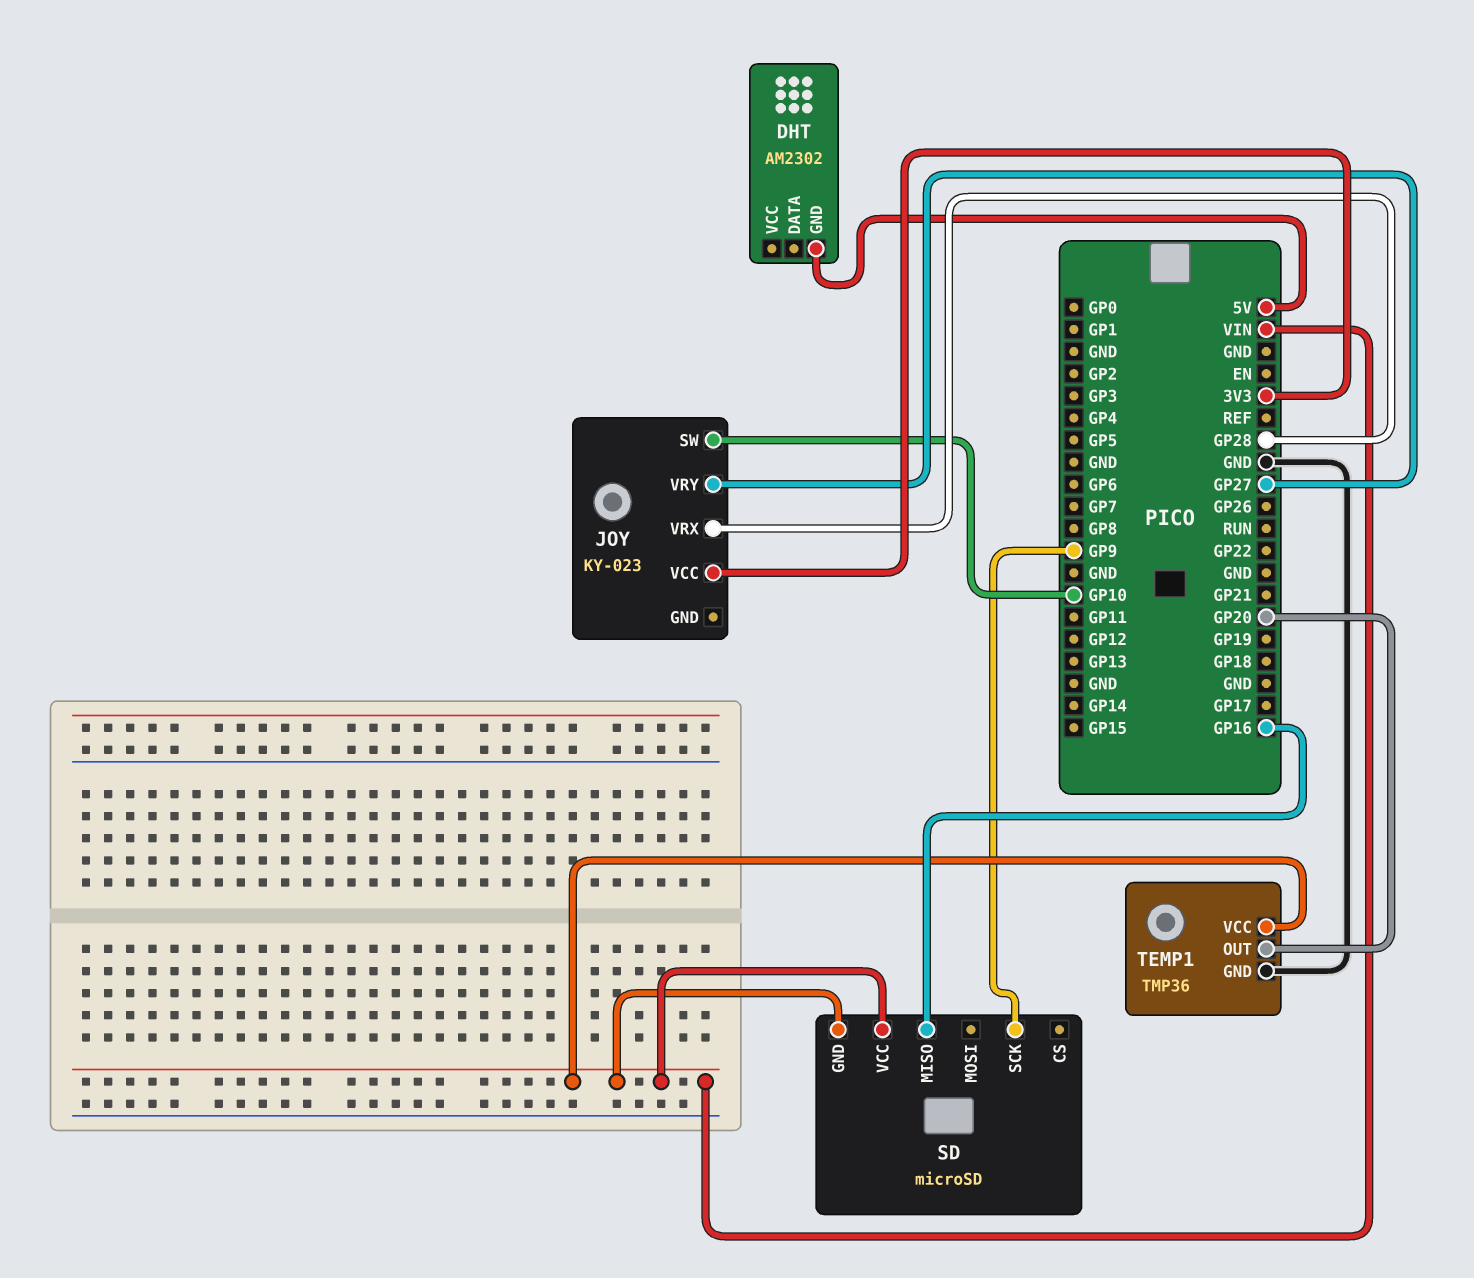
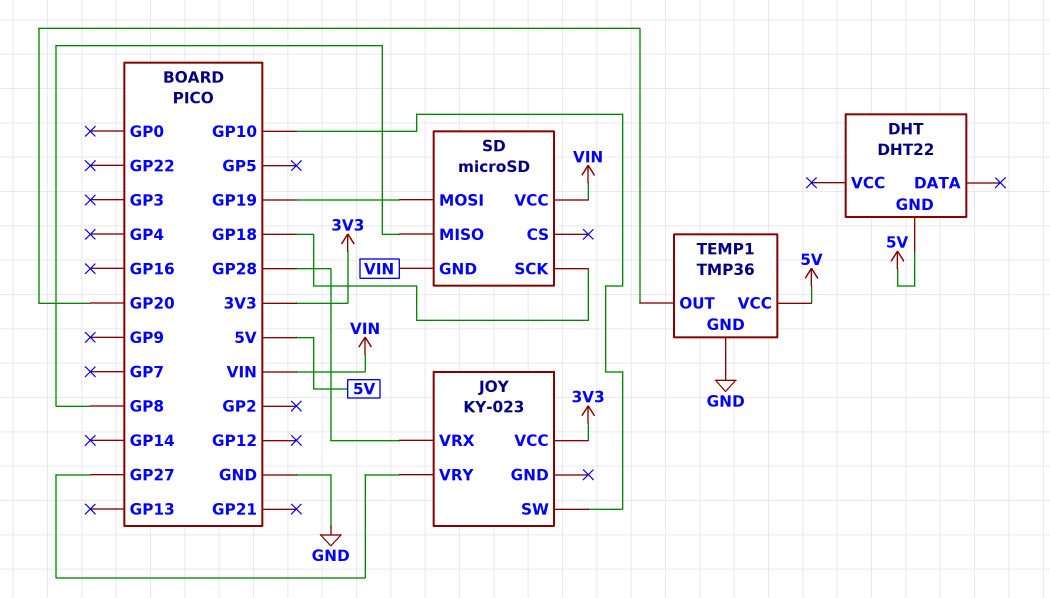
DHT: AM2302 -> DHT22
SD pin MISO: GP16 -> GP8
SD pin MOSI: none -> GP19
SD pin SCK: GP9 -> GP18
TEMP1 pin VCC: VIN -> 5V

